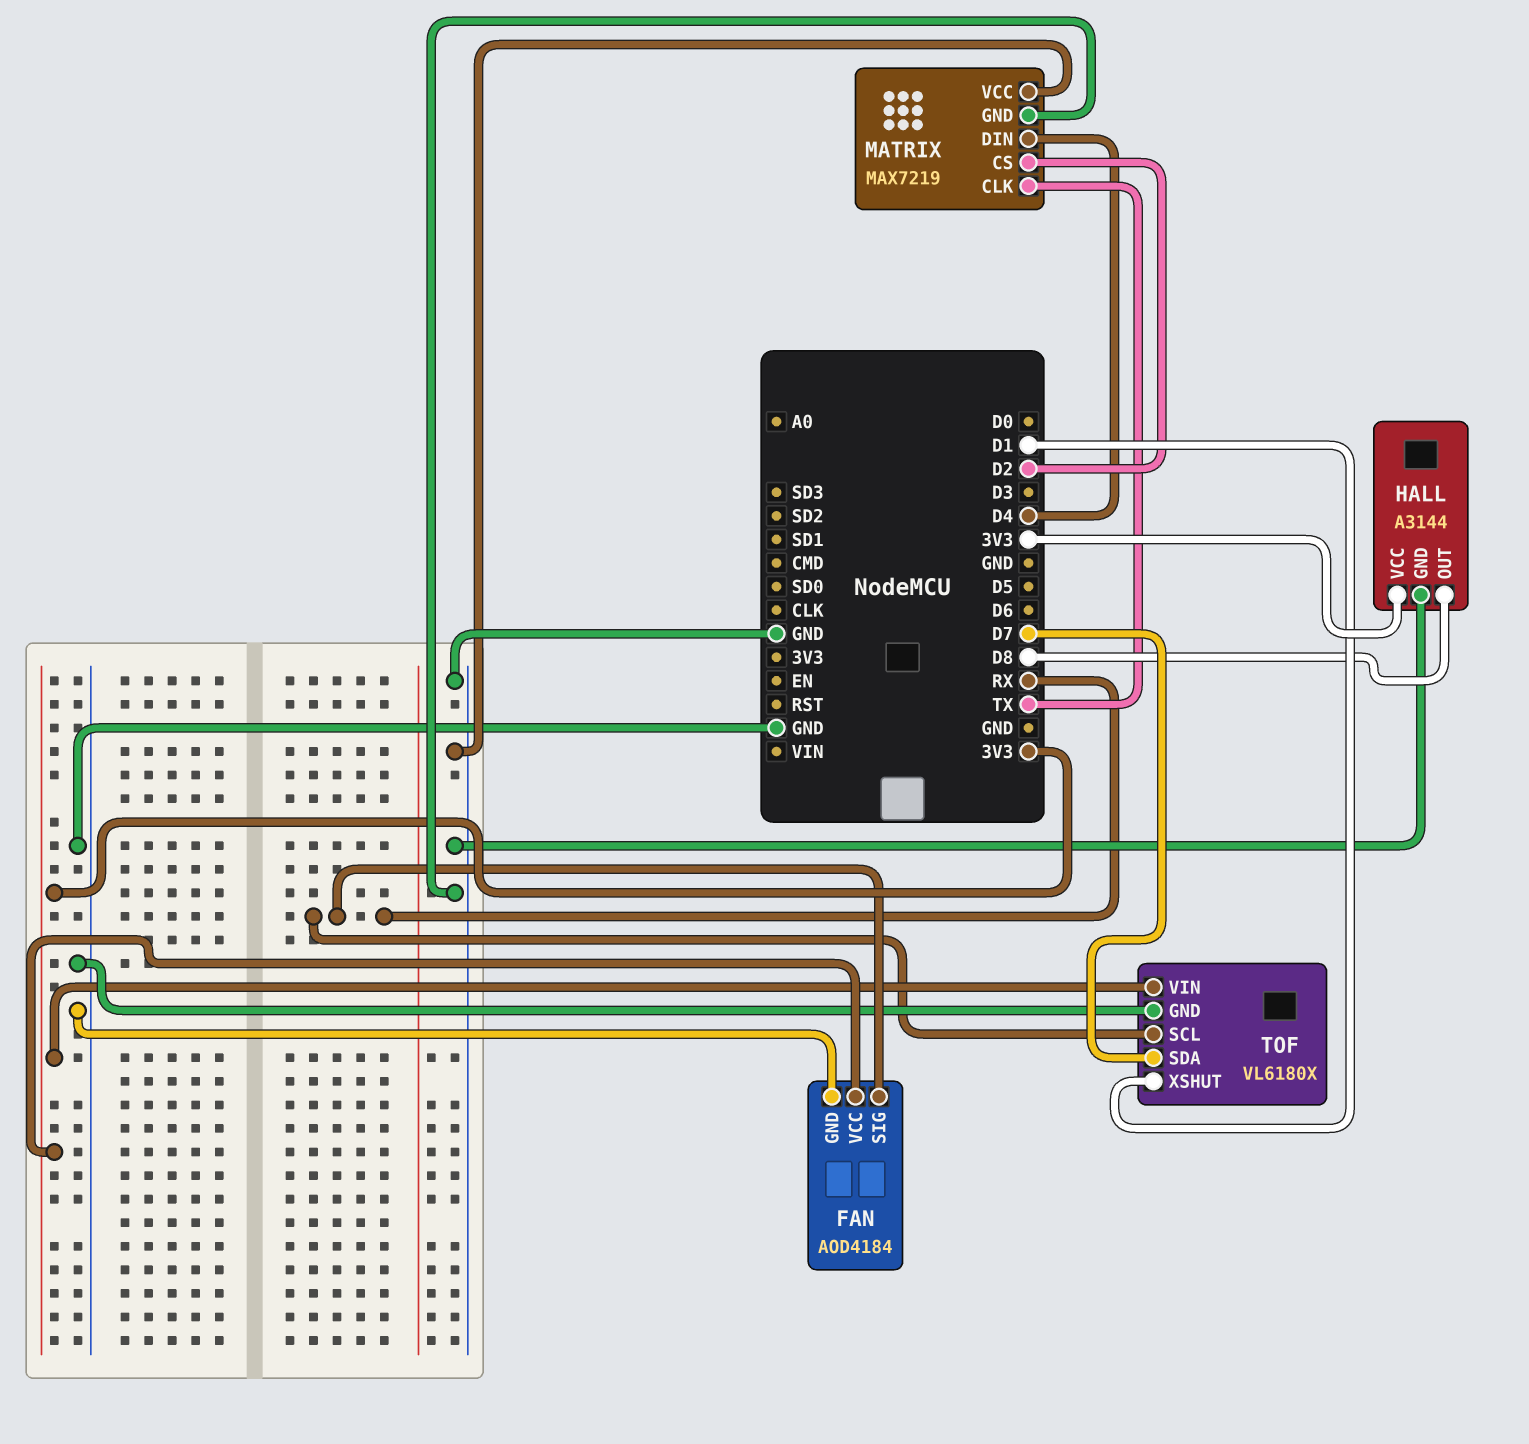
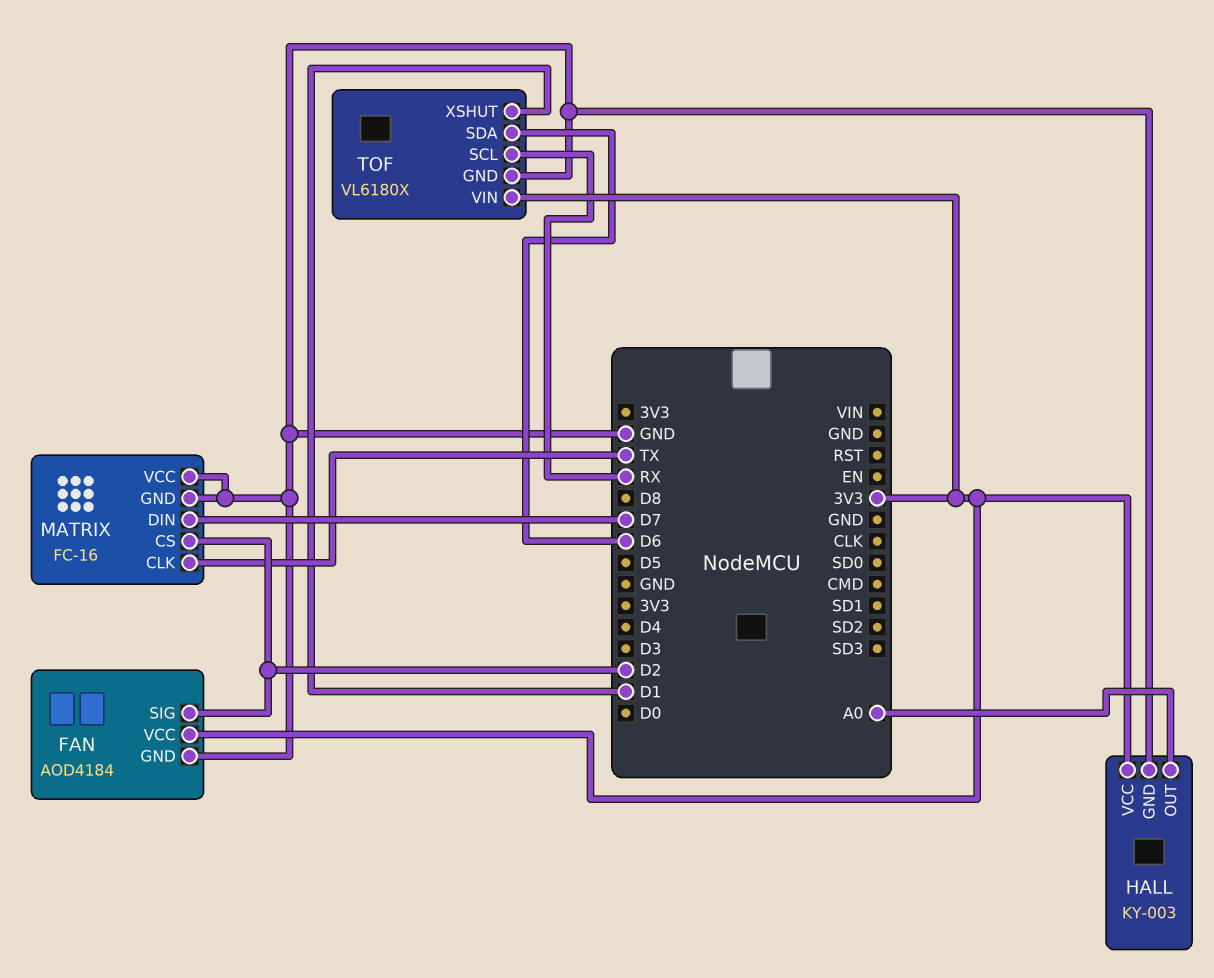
FAN pin SIG: RX -> D2
HALL: A3144 -> KY-003
HALL pin OUT: D8 -> A0
MATRIX: MAX7219 -> FC-16
MATRIX pin DIN: D4 -> D7
TOF pin SDA: D7 -> D6

